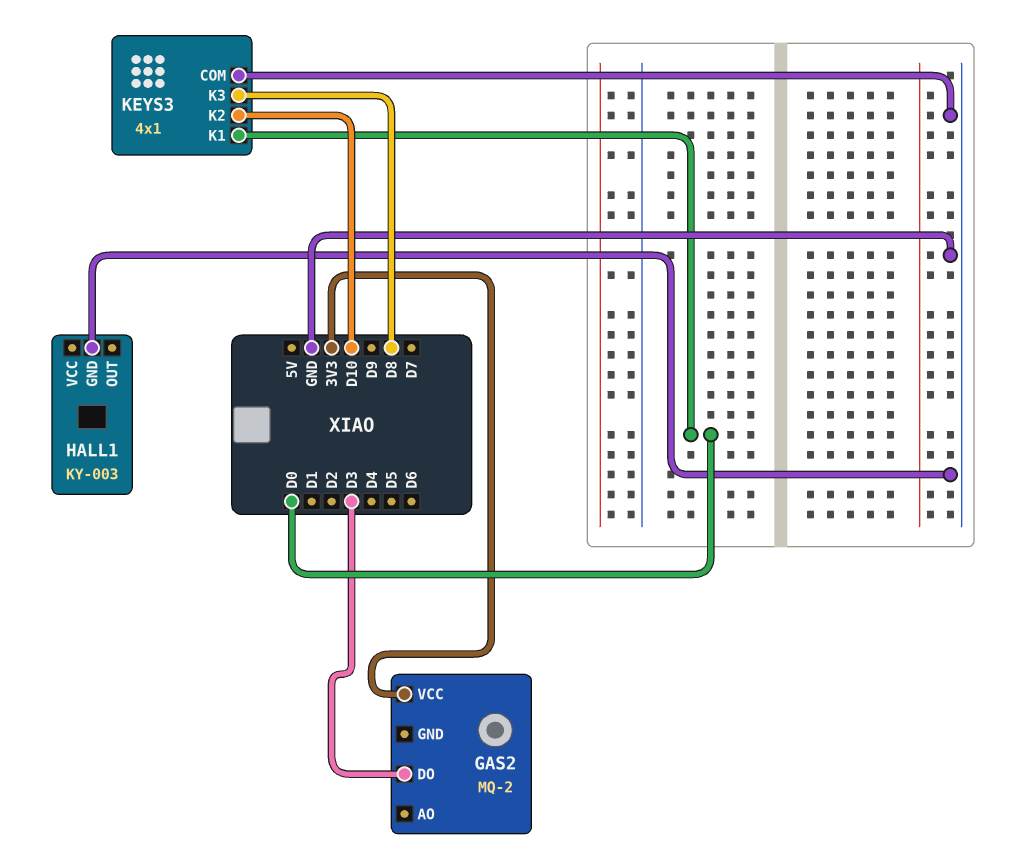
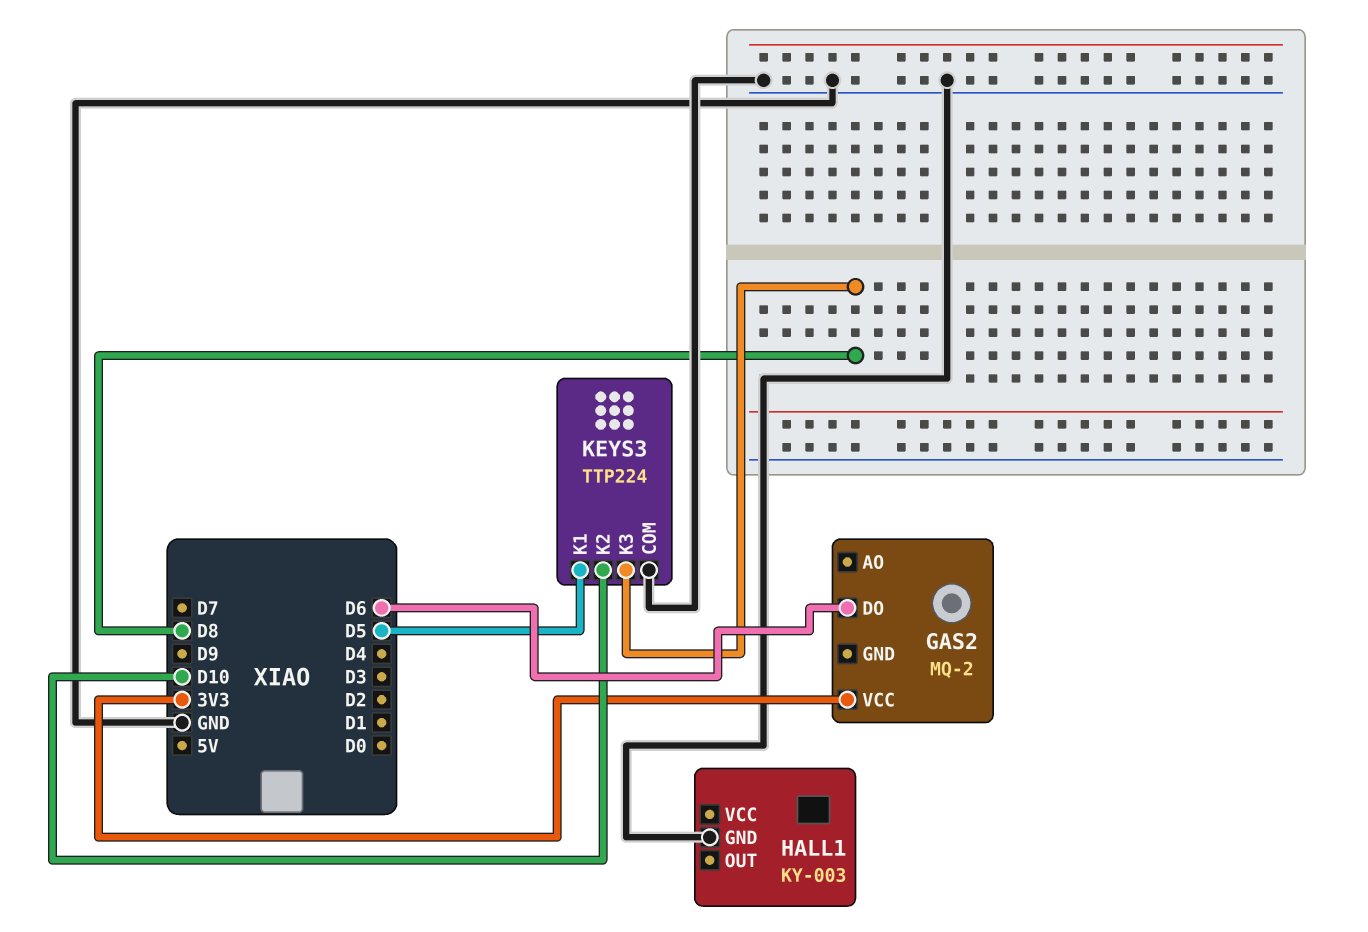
GAS2 pin DO: D3 -> D6
KEYS3: 4x1 -> TTP224
KEYS3 pin K1: D0 -> D5

